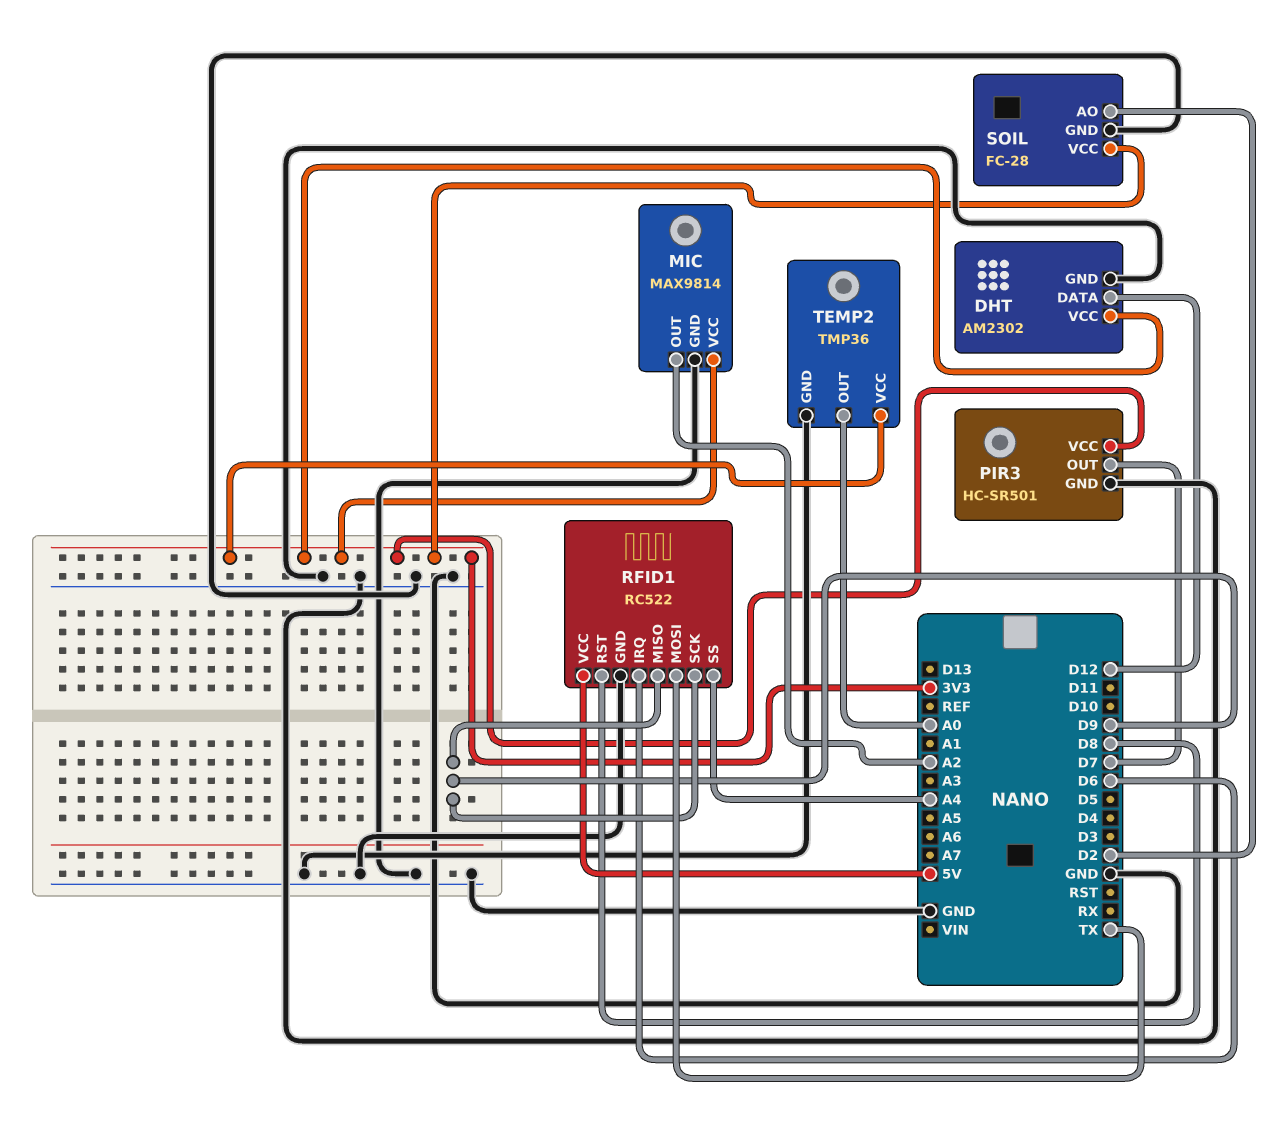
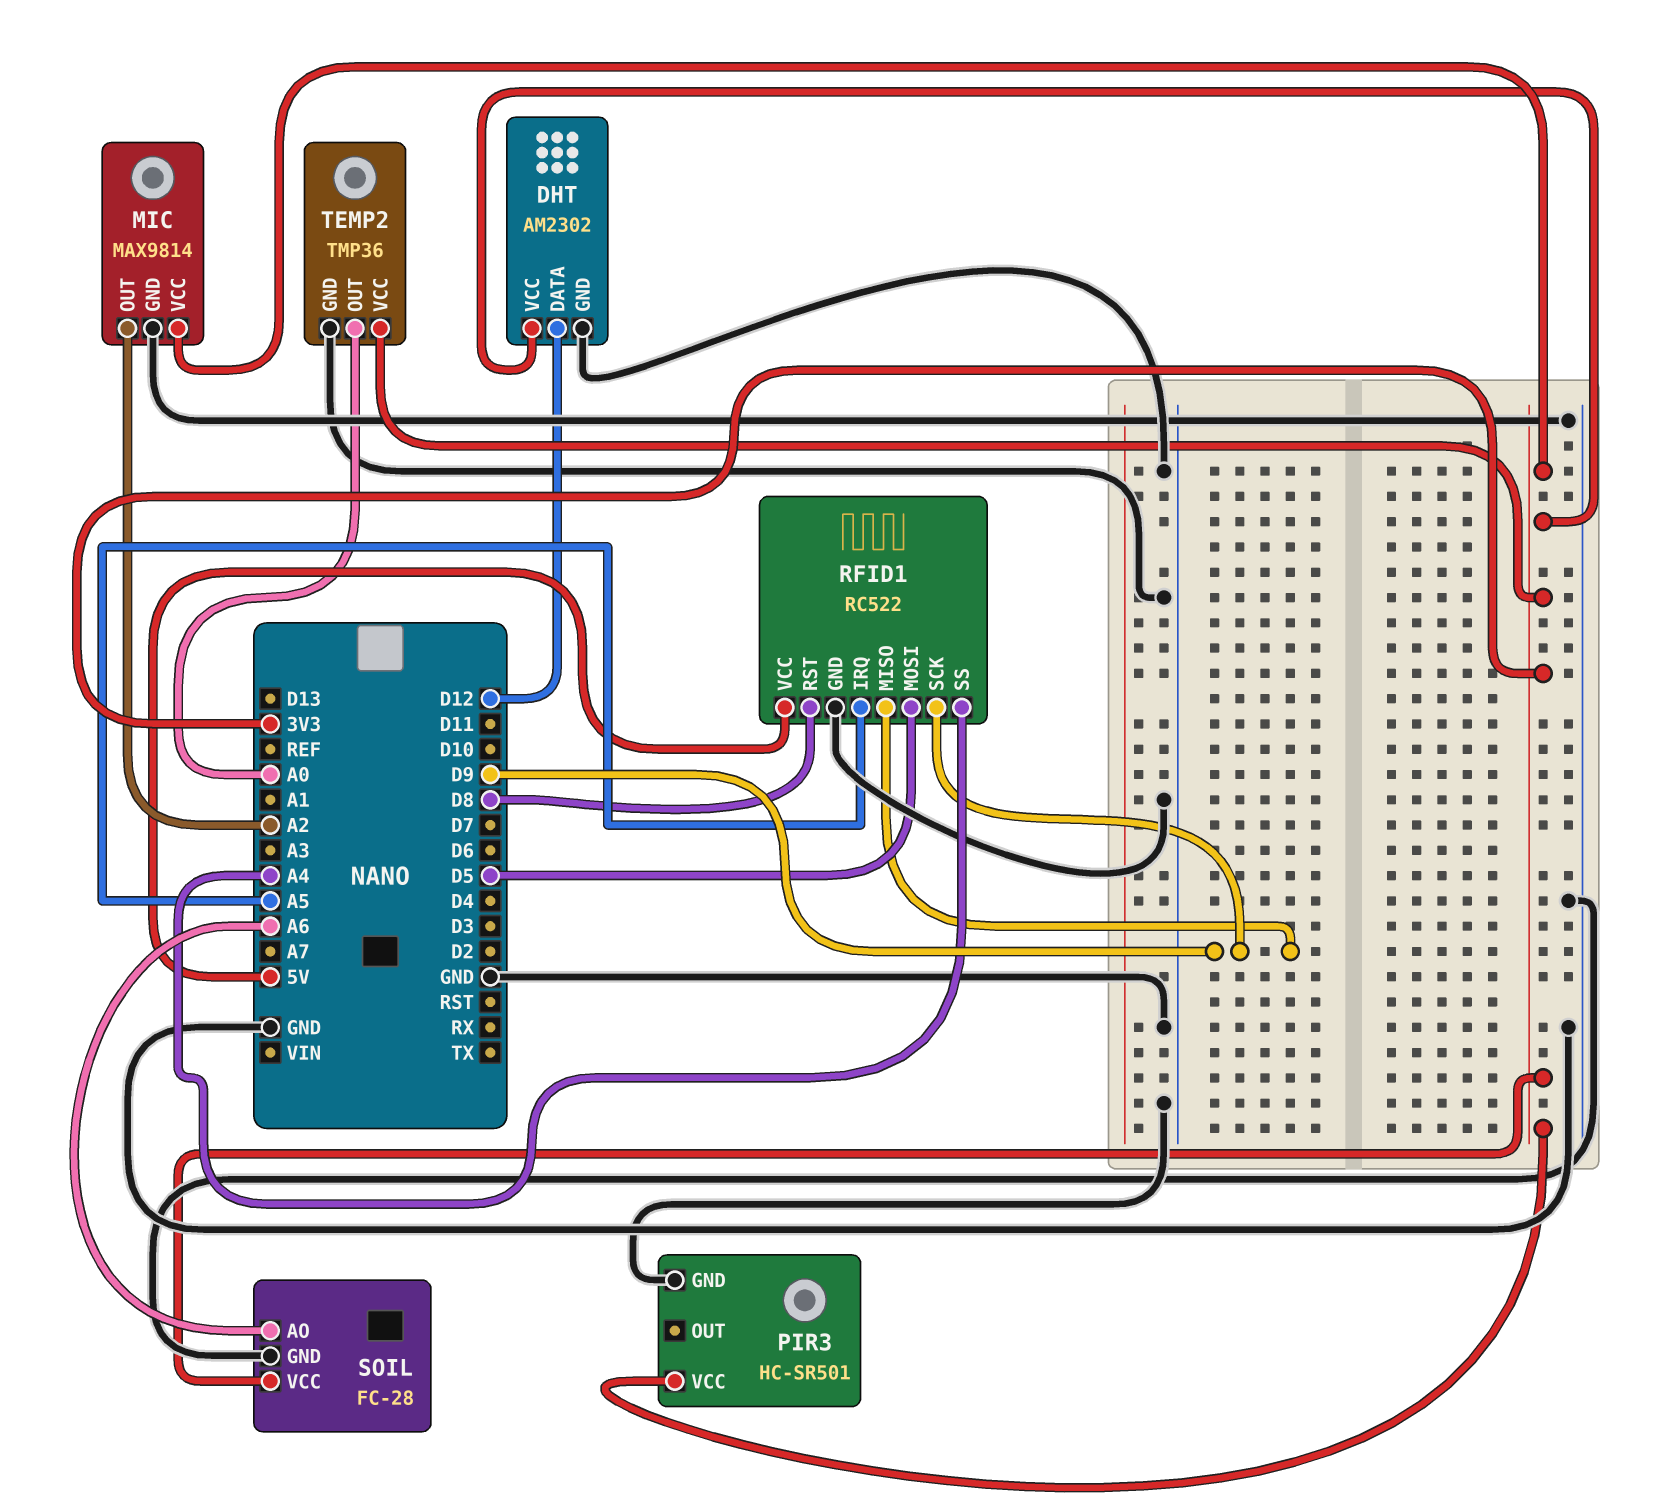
PIR3 pin OUT: D7 -> none
RFID1 pin IRQ: D6 -> A5
RFID1 pin MOSI: TX -> D5
SOIL pin AO: D2 -> A6

